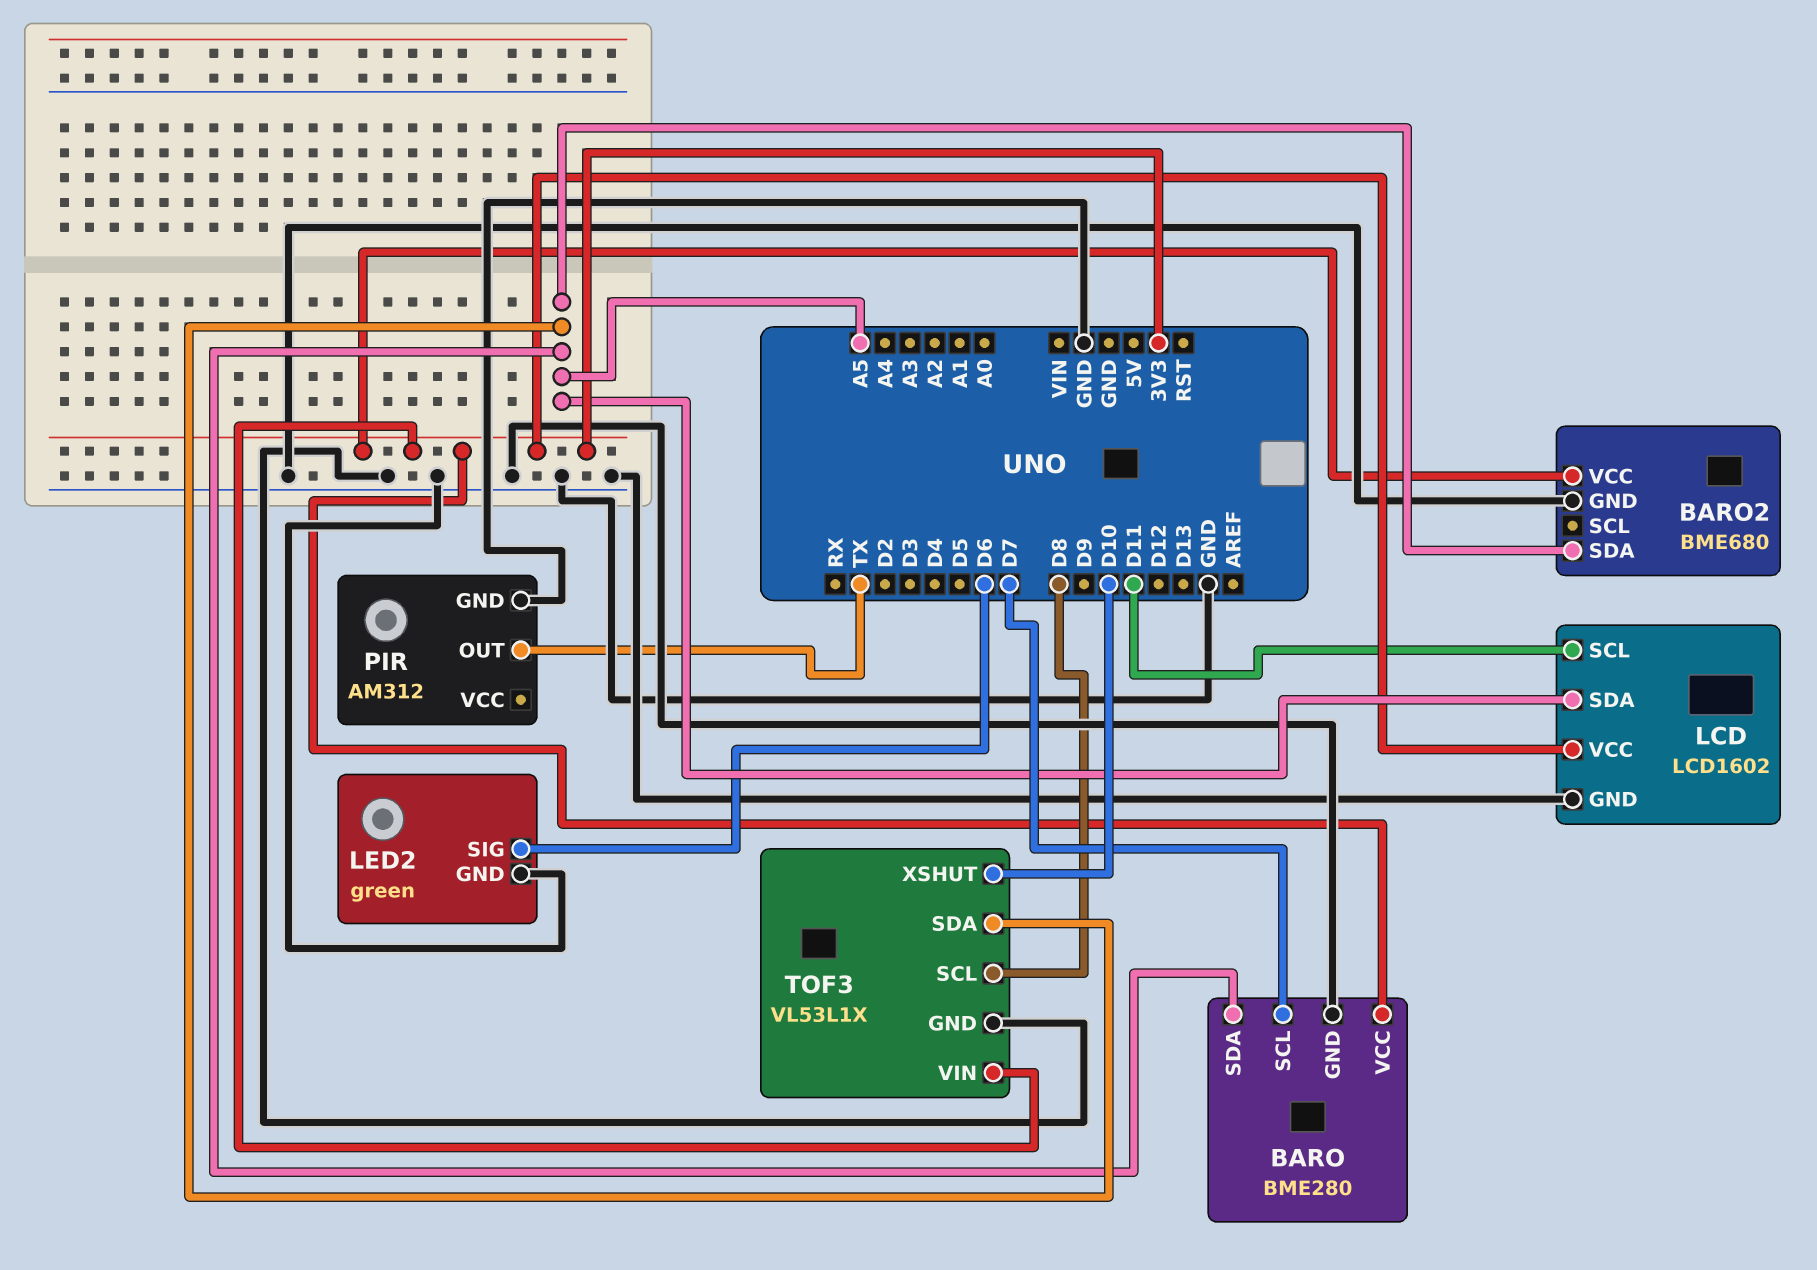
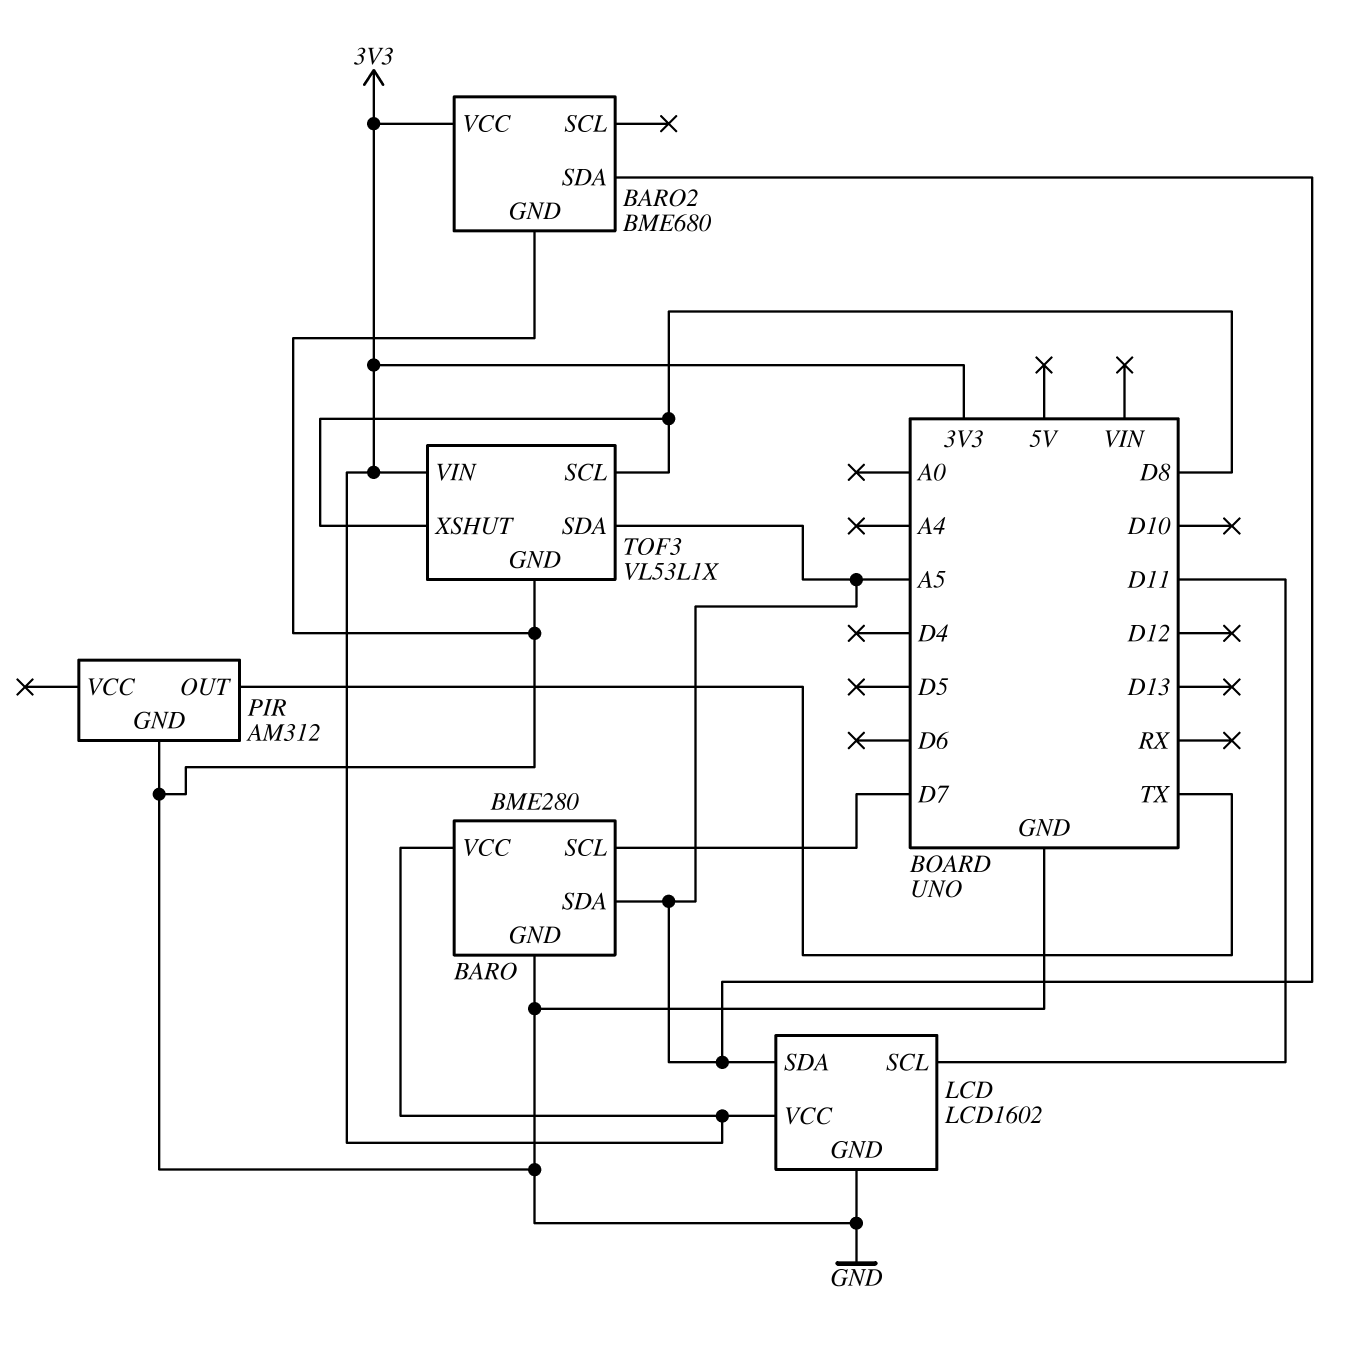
LED2: green -> none
LED2 pin GND: GND -> none
LED2 pin SIG: D6 -> none
TOF3 pin XSHUT: D10 -> D8

